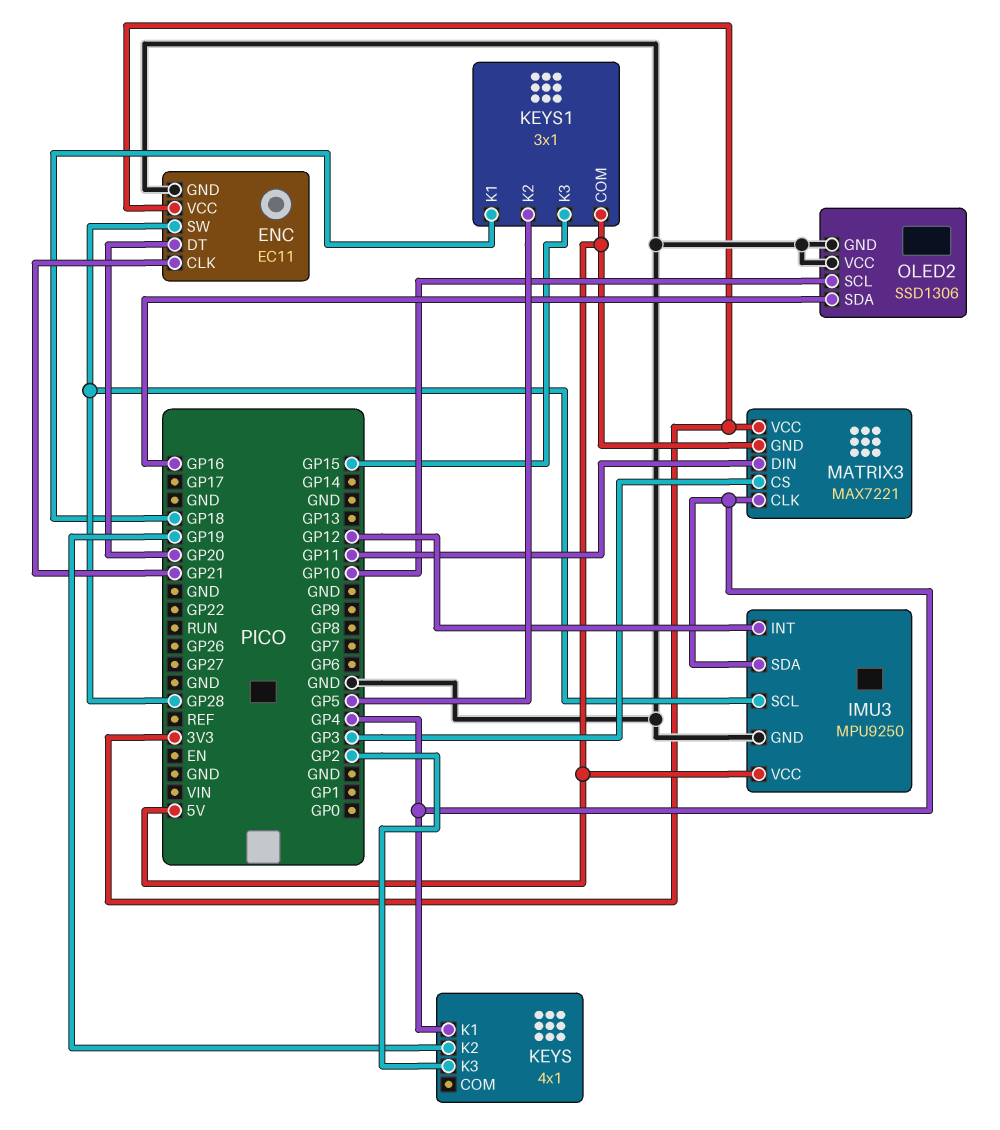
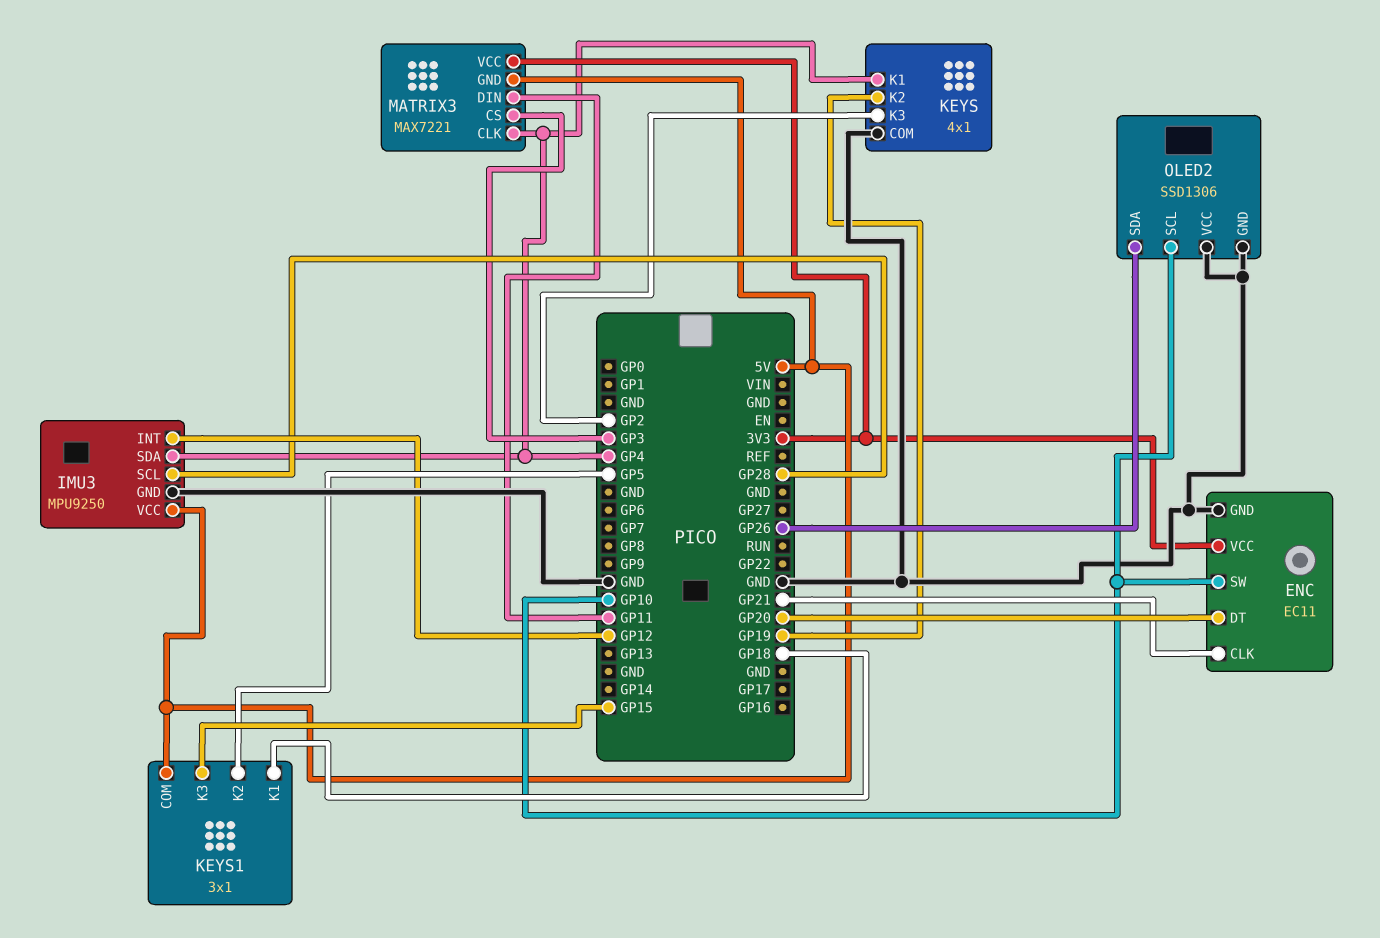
ENC pin SW: GP28 -> GP10
KEYS pin COM: none -> GND
OLED2 pin SDA: GP16 -> GP26

